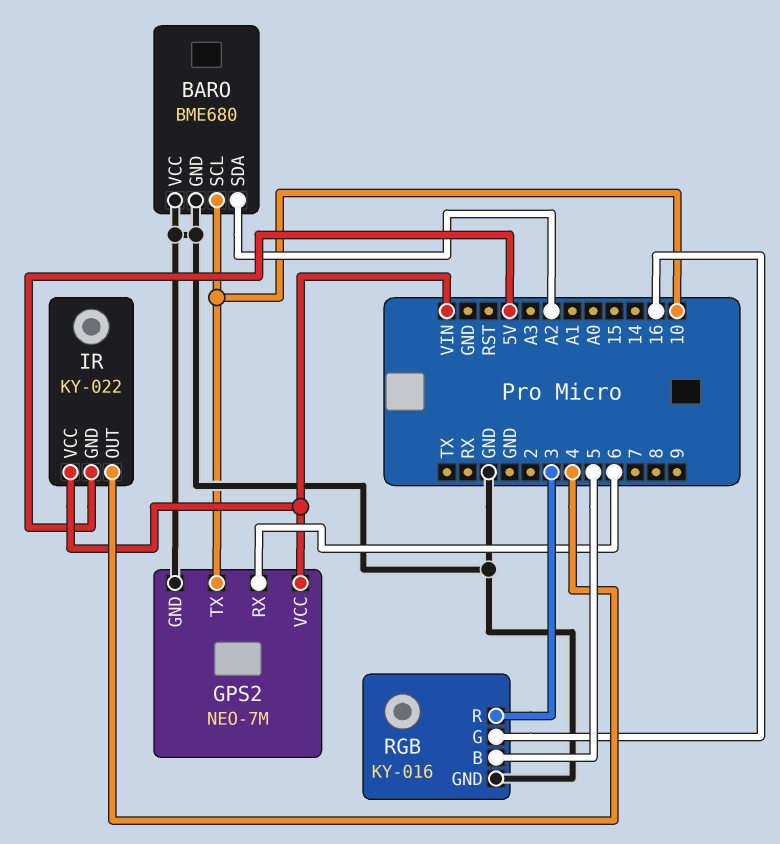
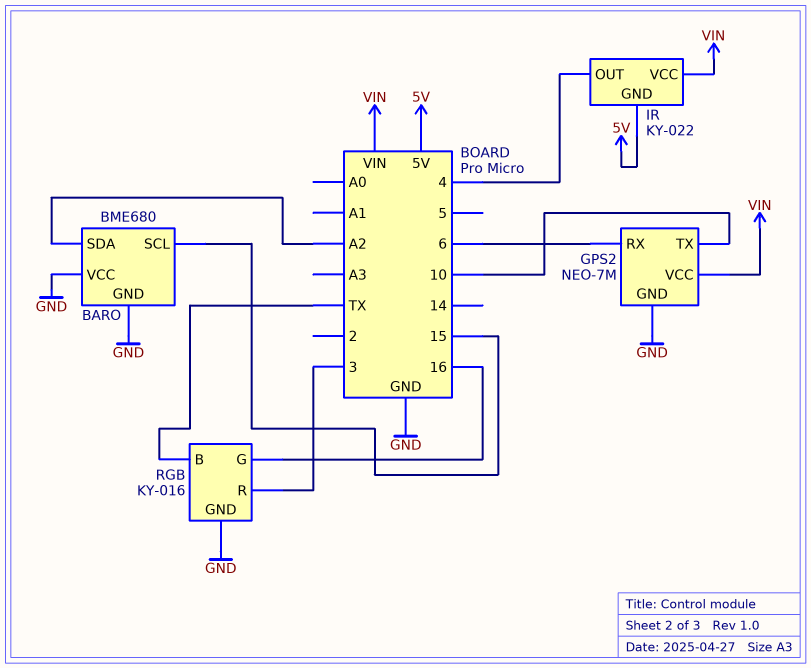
BARO pin SCL: 10 -> 15
RGB pin B: 5 -> TX

